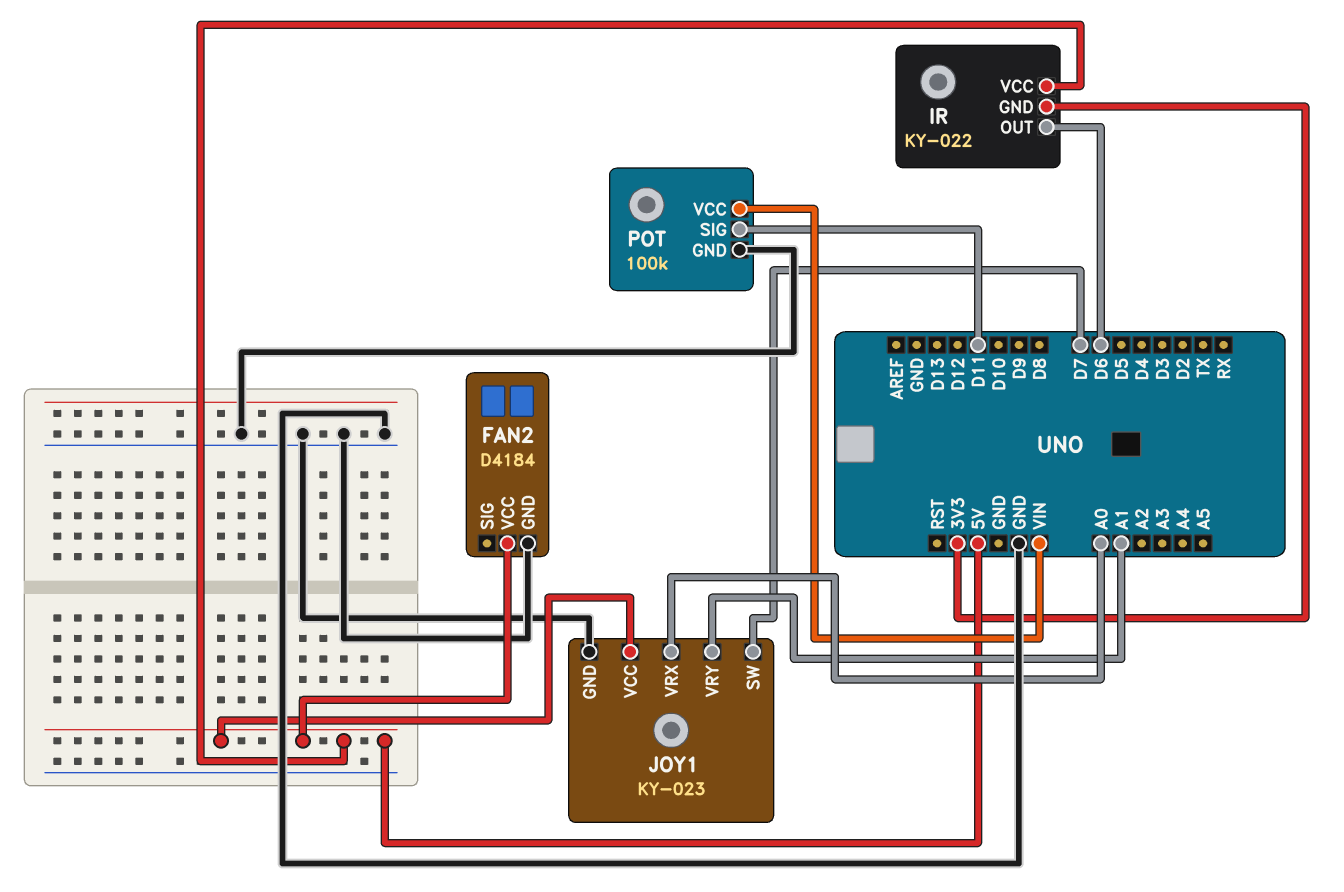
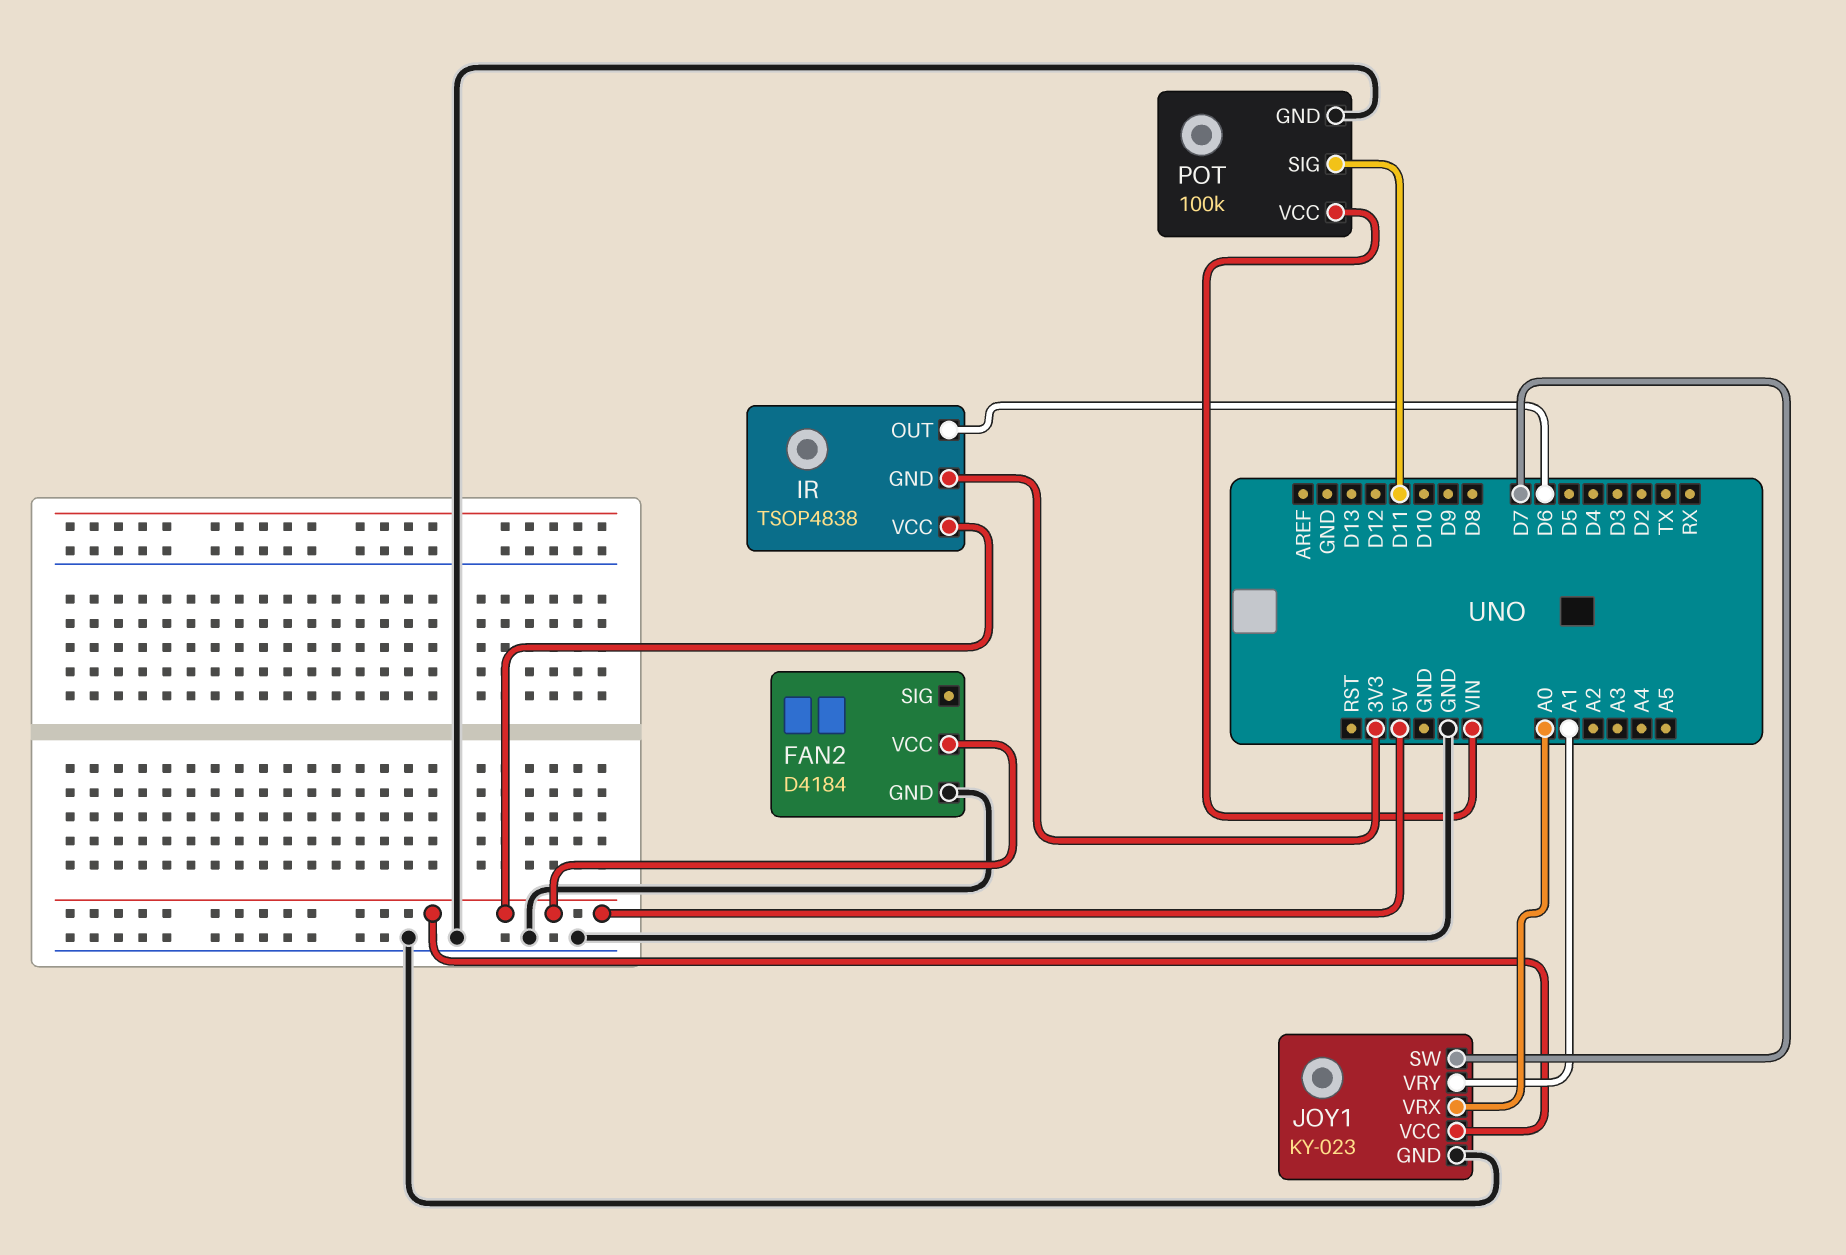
IR: KY-022 -> TSOP4838

